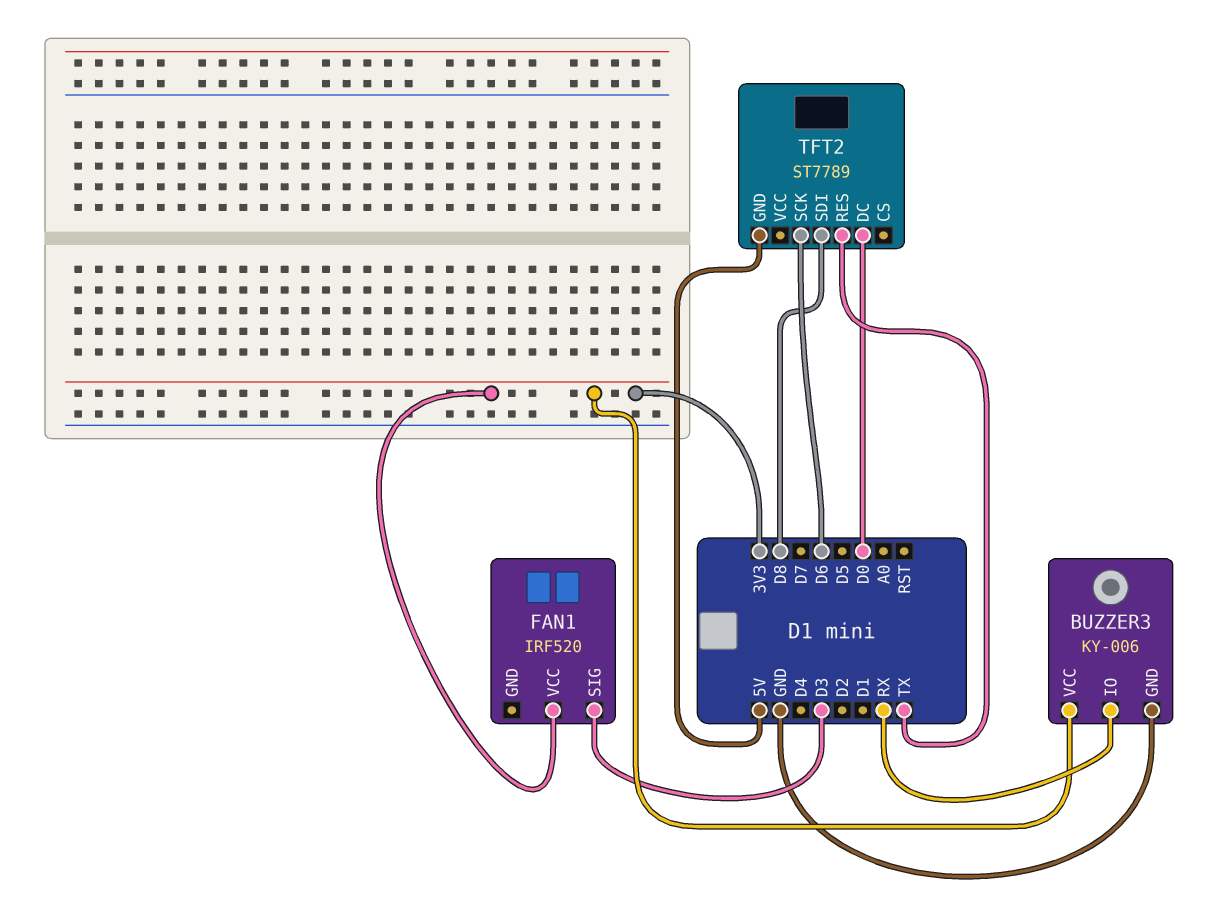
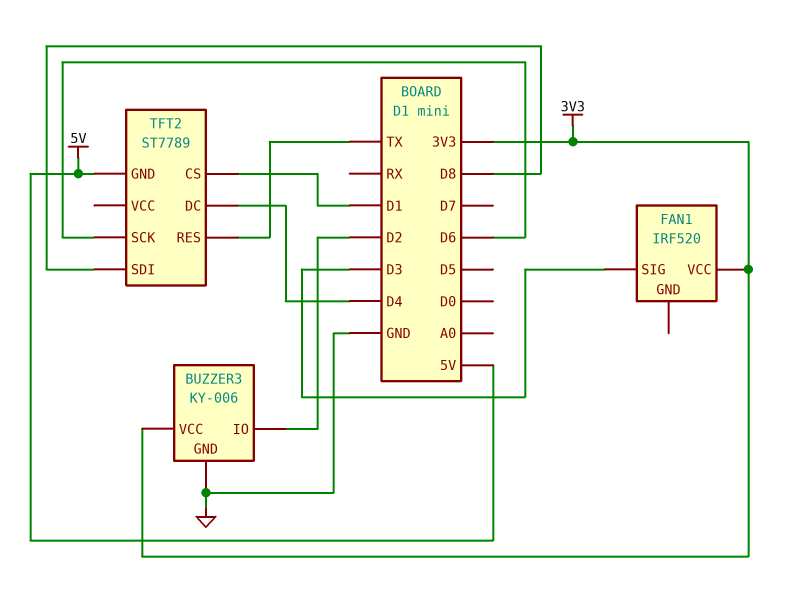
BUZZER3 pin IO: RX -> D2
TFT2 pin CS: none -> D1
TFT2 pin DC: D0 -> D4

